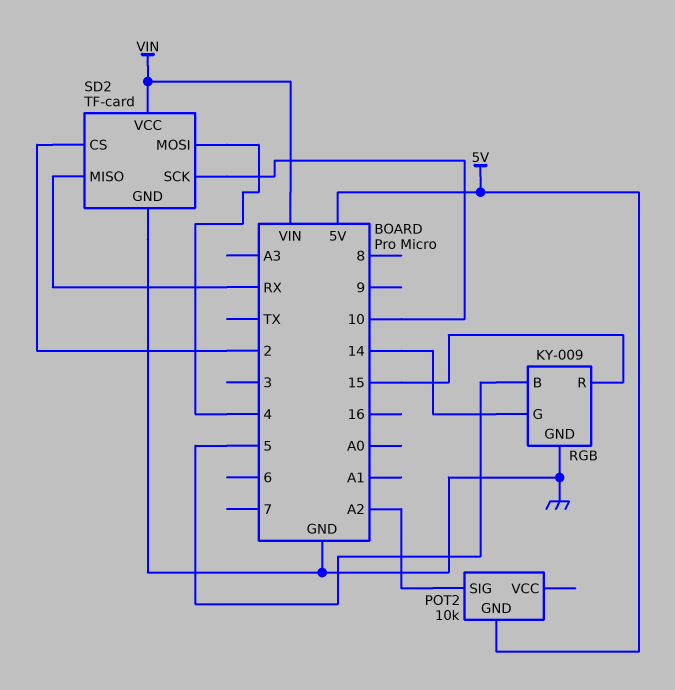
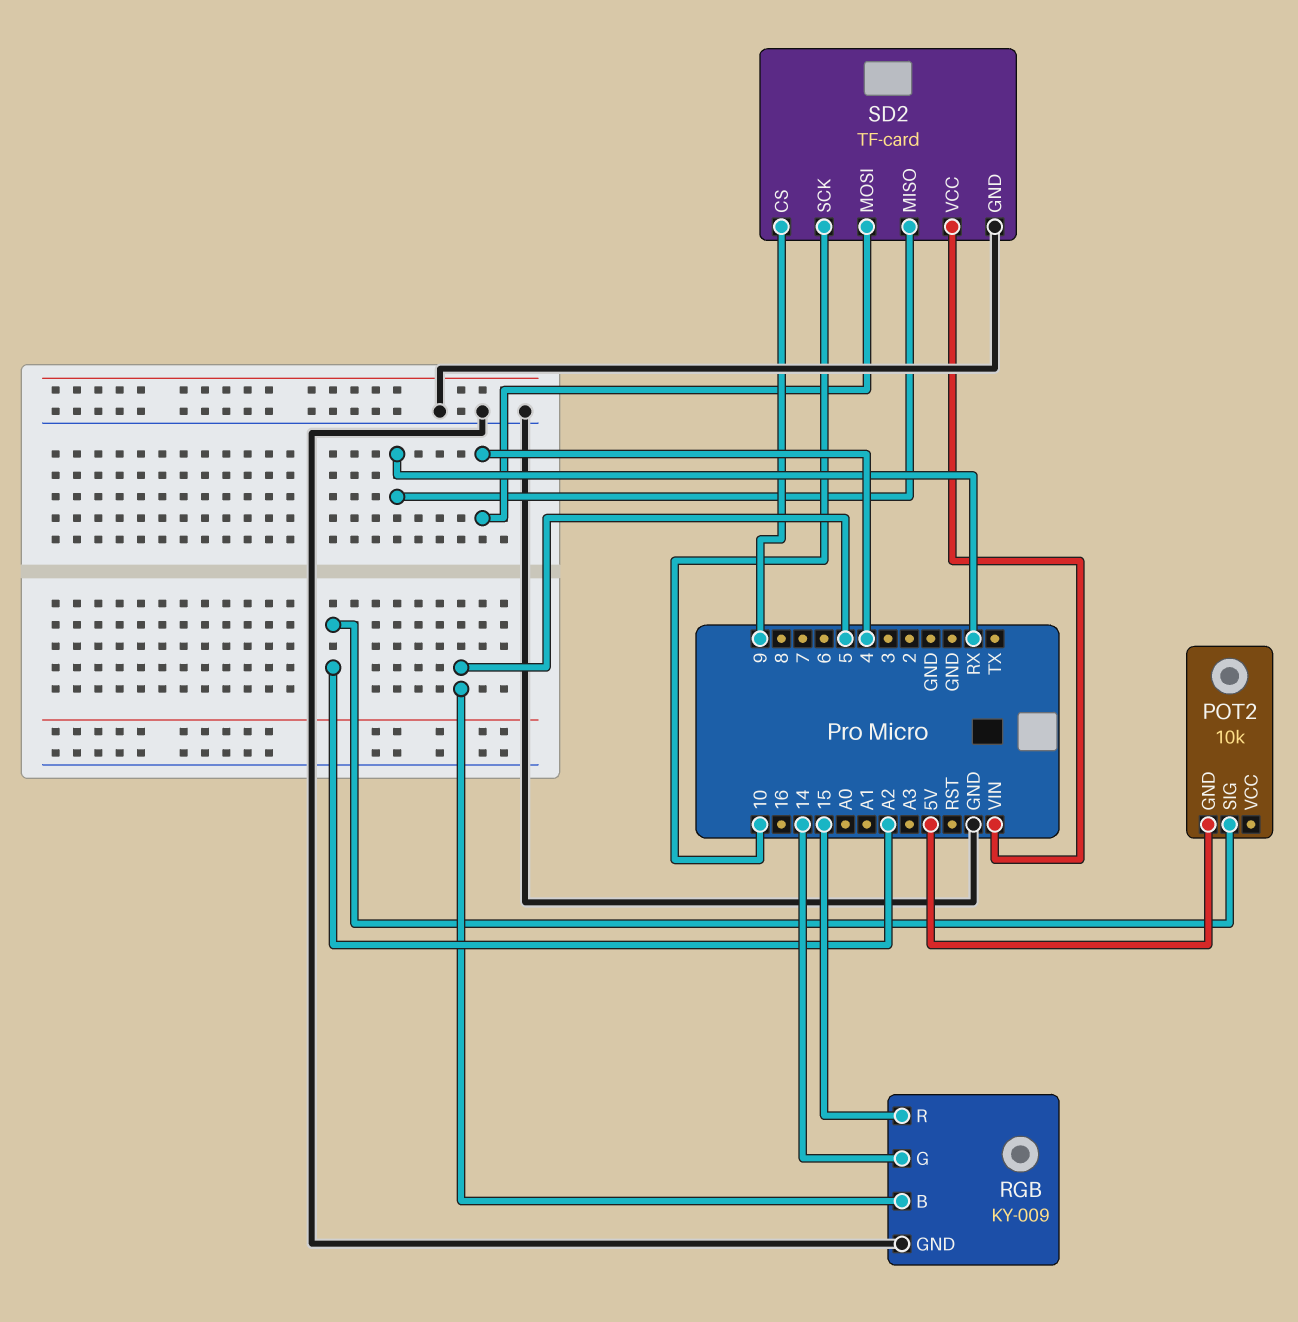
SD2 pin CS: 2 -> 9

